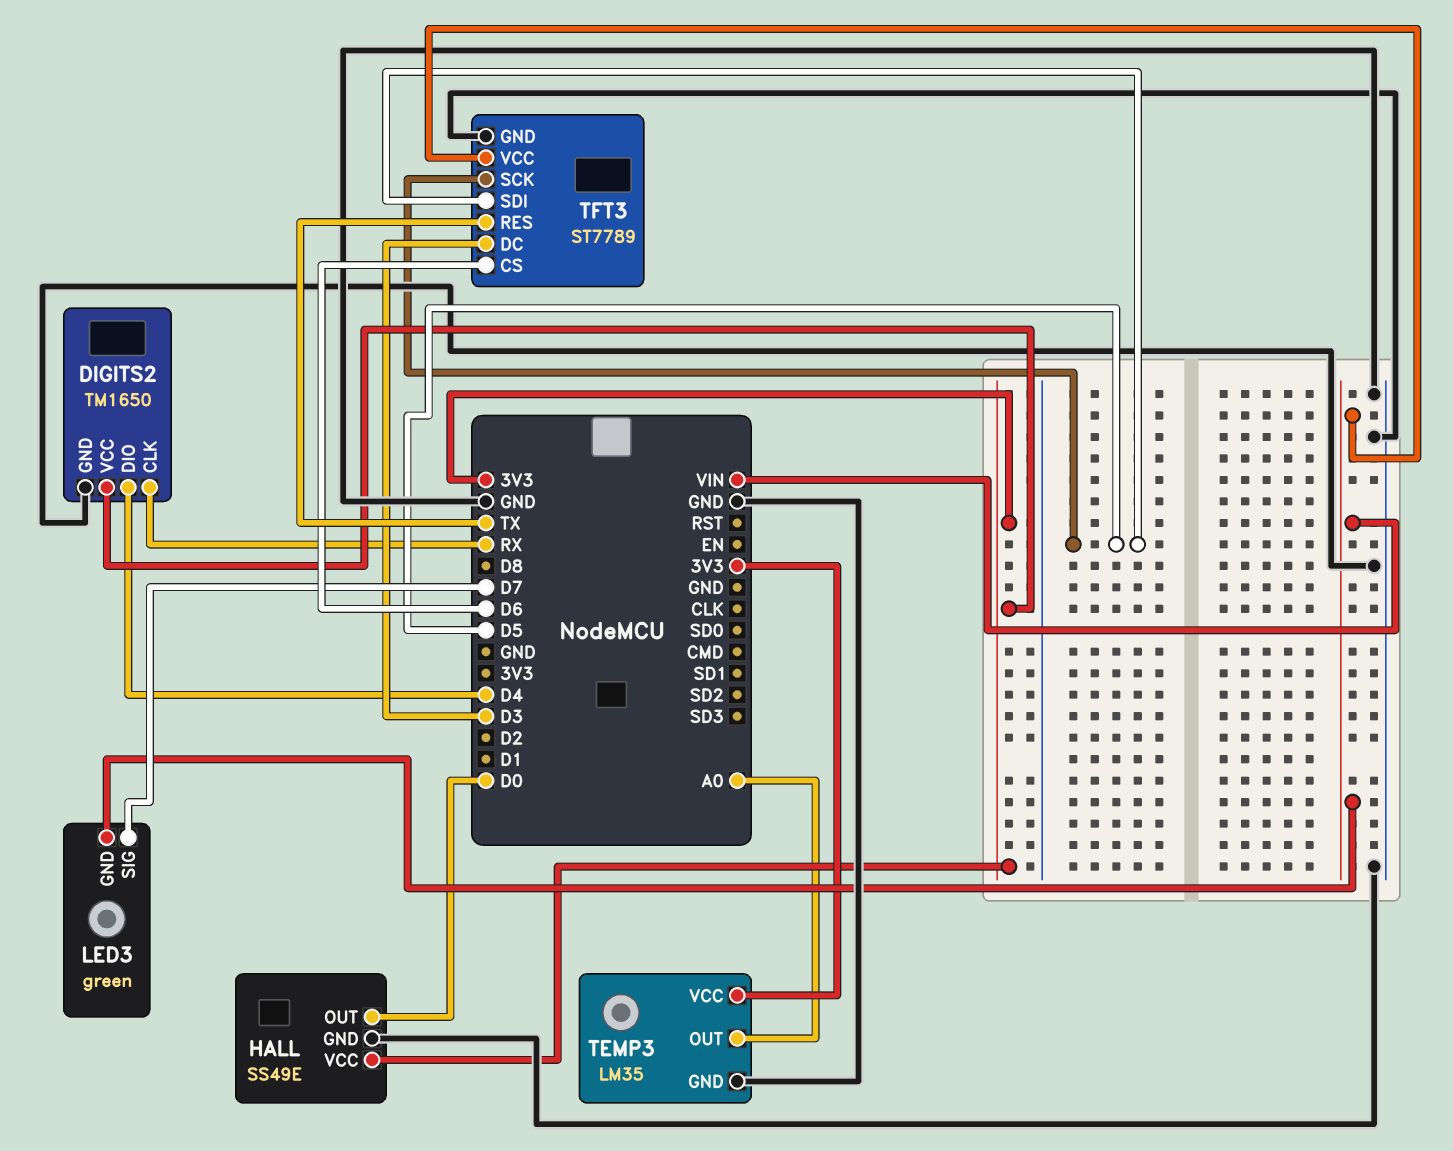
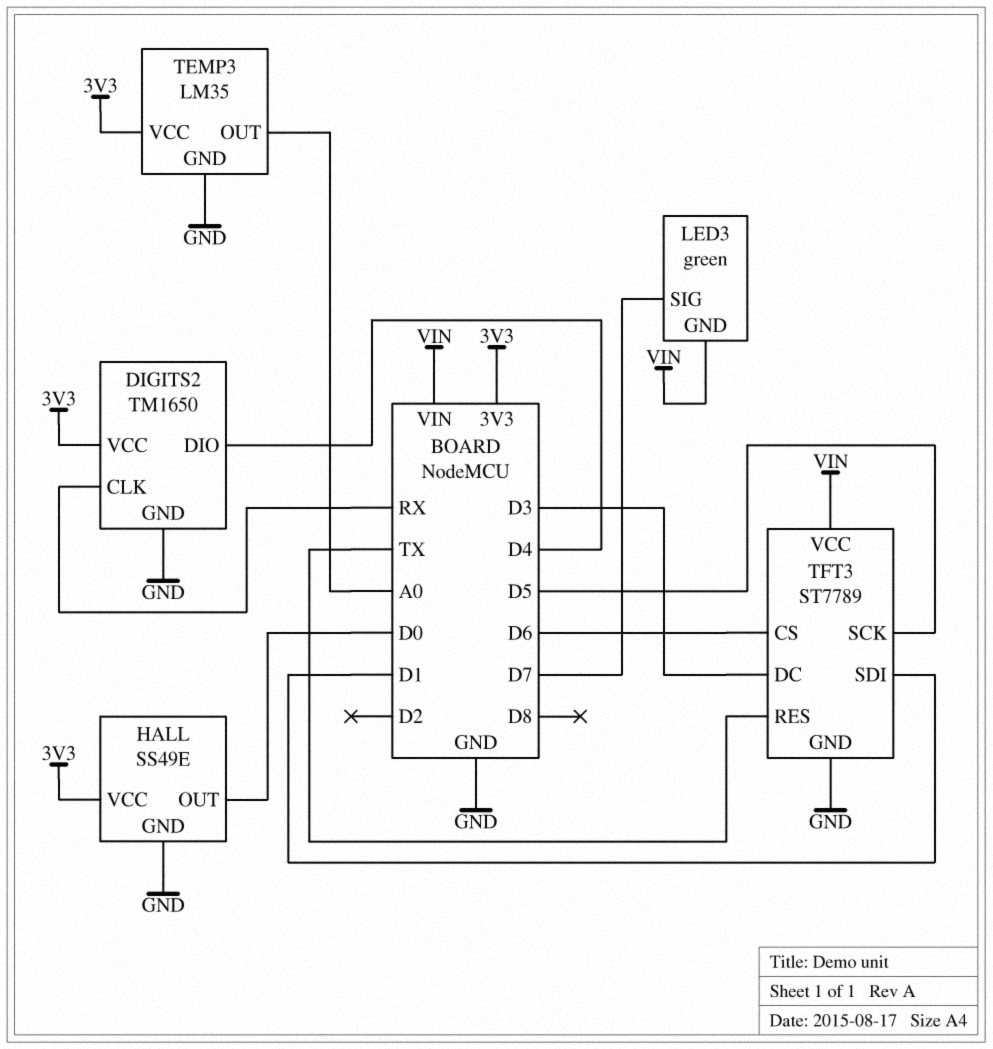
TFT3 pin SDI: D5 -> D1

